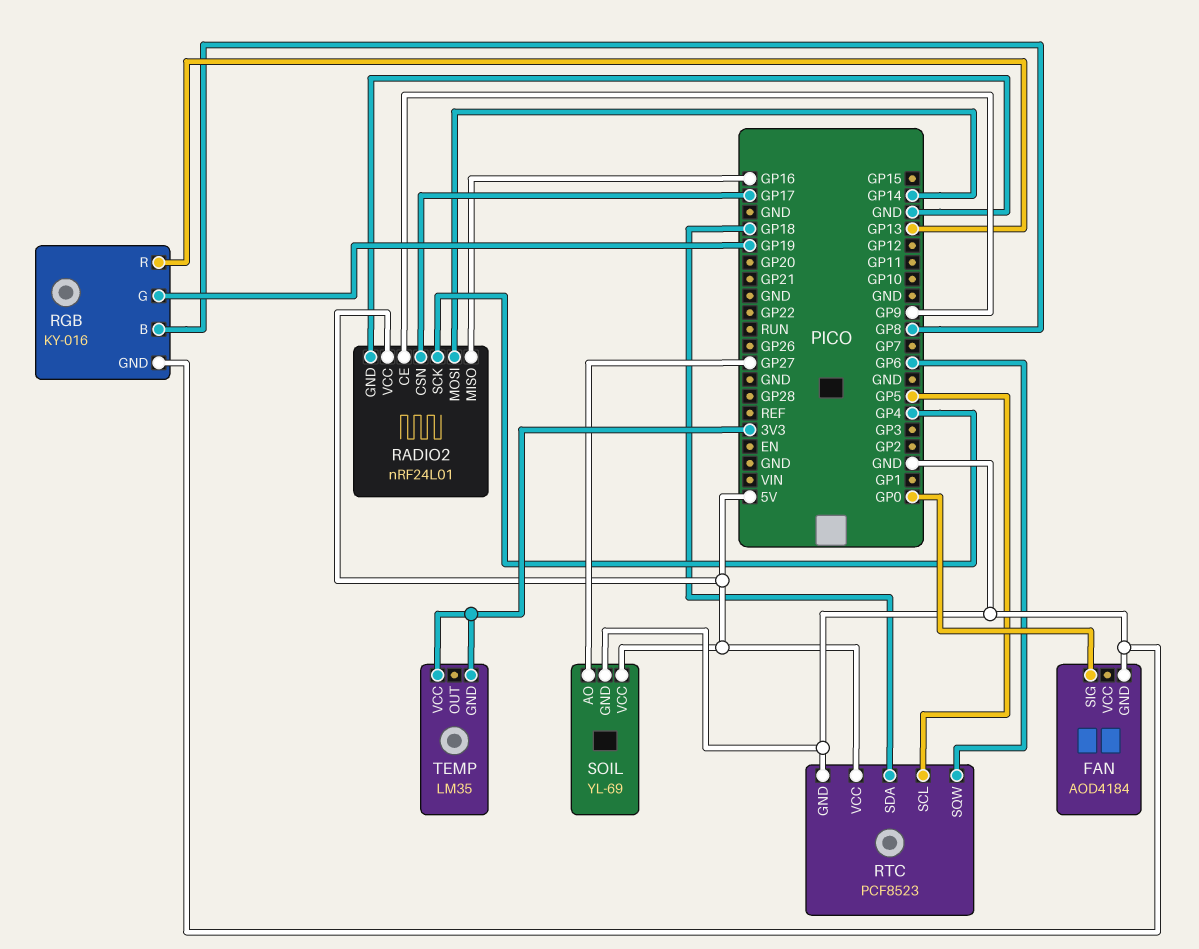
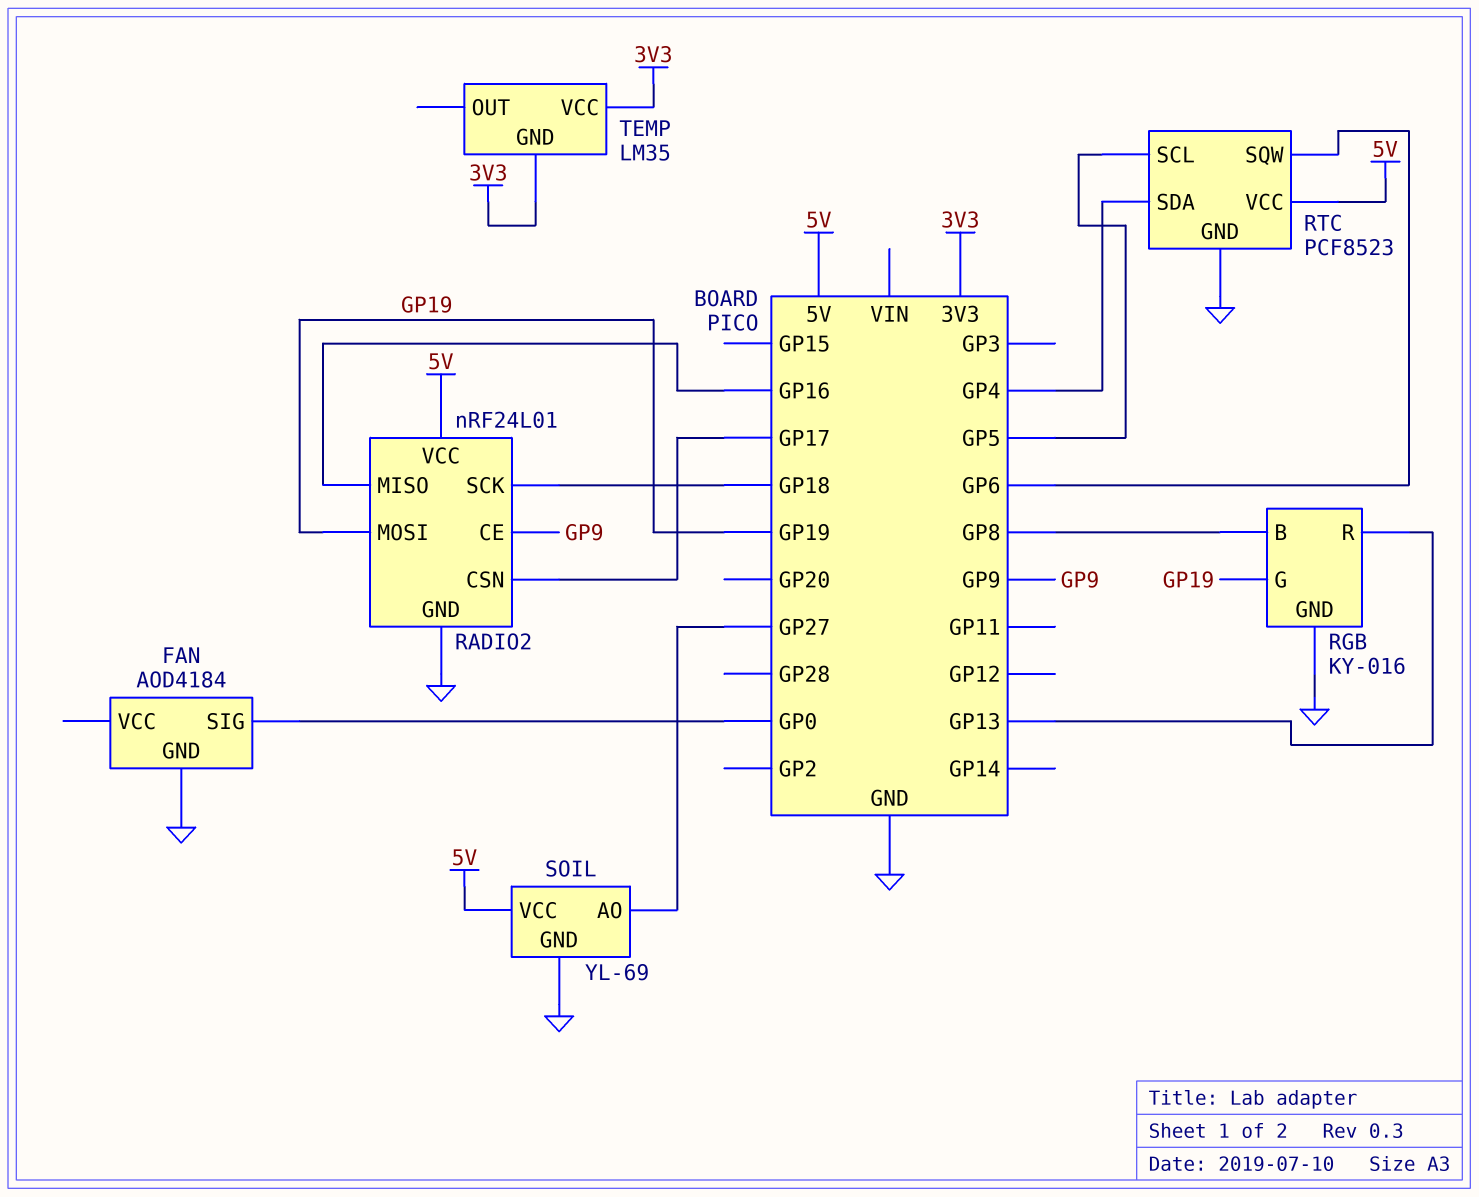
RADIO2 pin MOSI: GP14 -> GP19
RADIO2 pin SCK: GP4 -> GP18
RTC pin SDA: GP18 -> GP4

